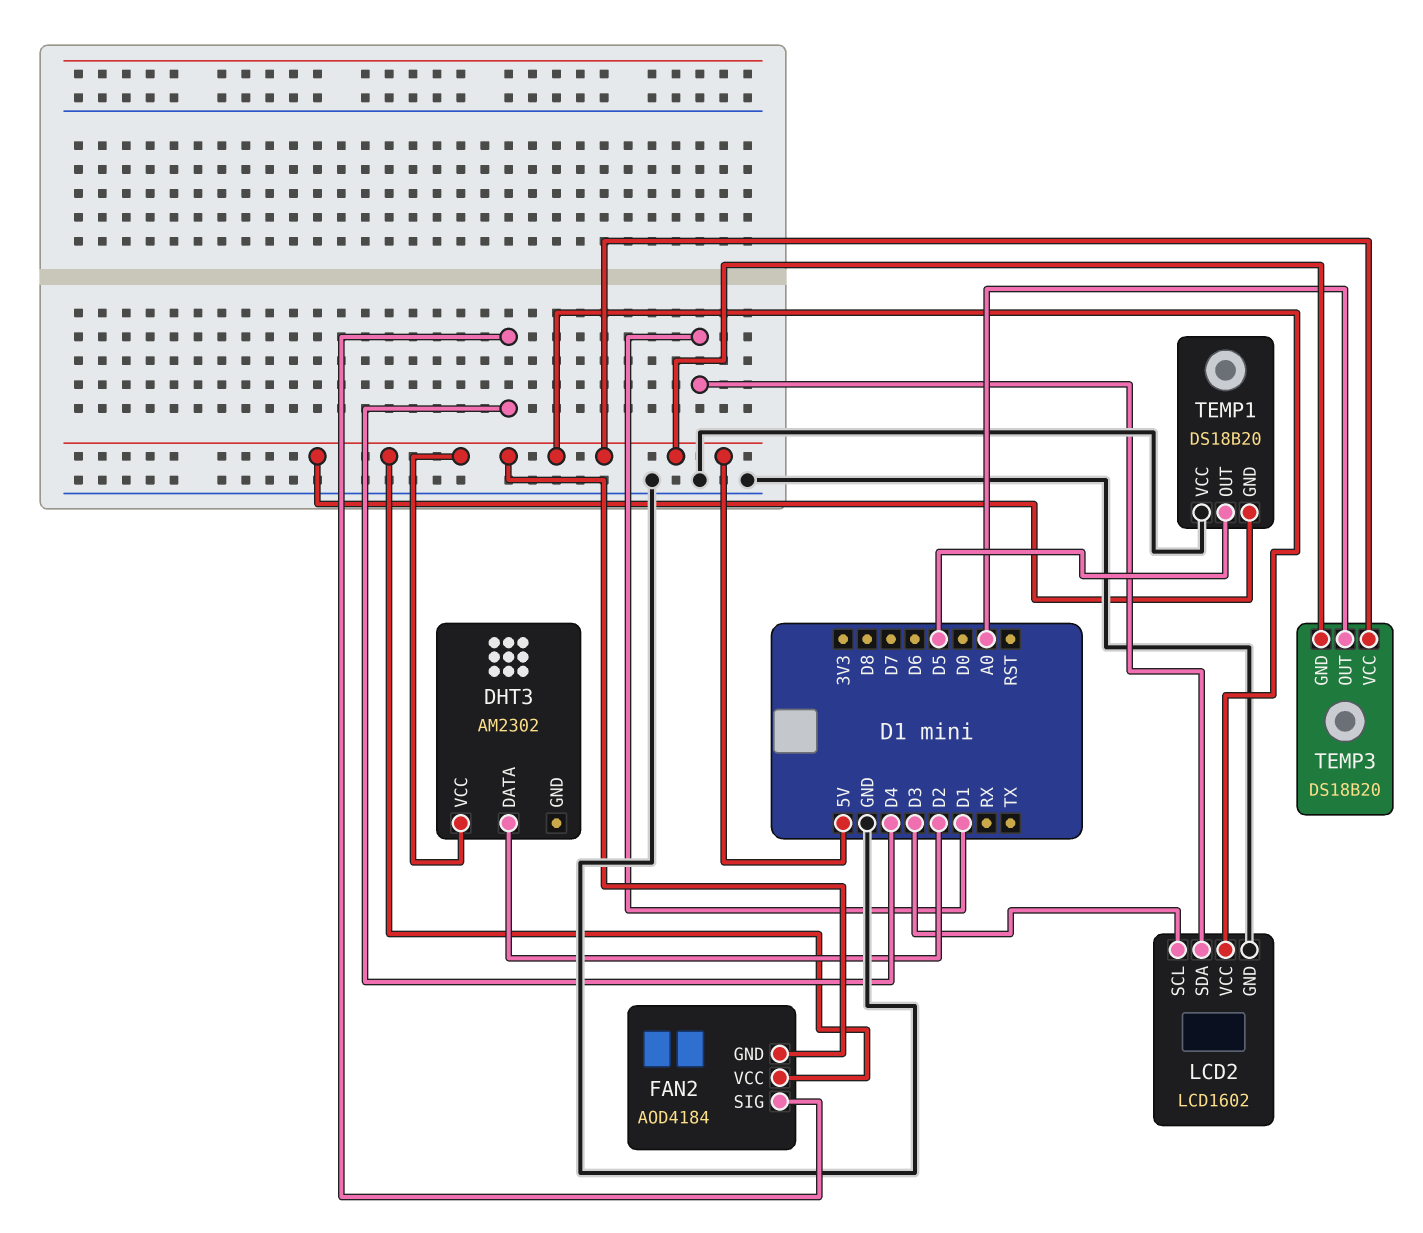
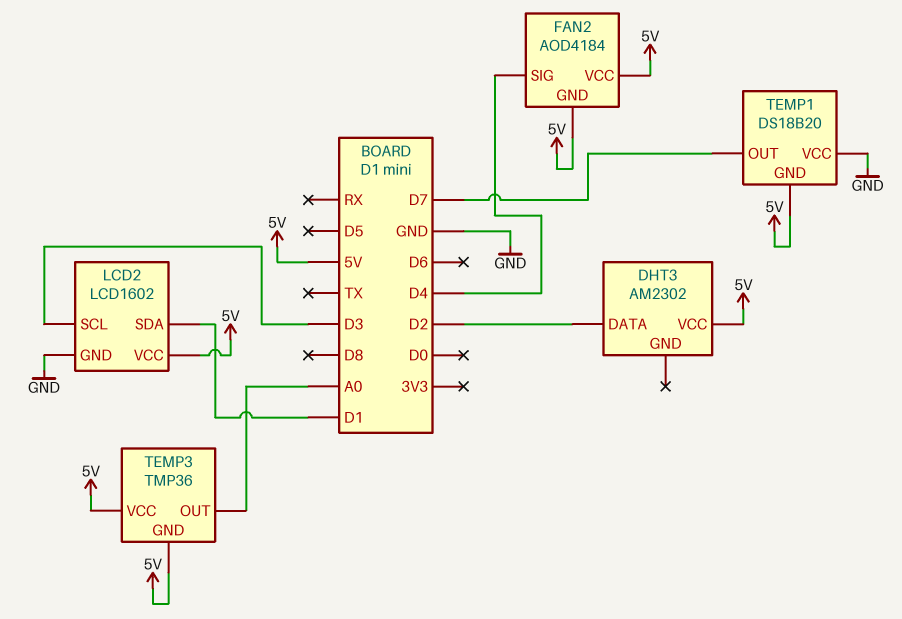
TEMP1 pin OUT: D5 -> D7
TEMP3: DS18B20 -> TMP36

